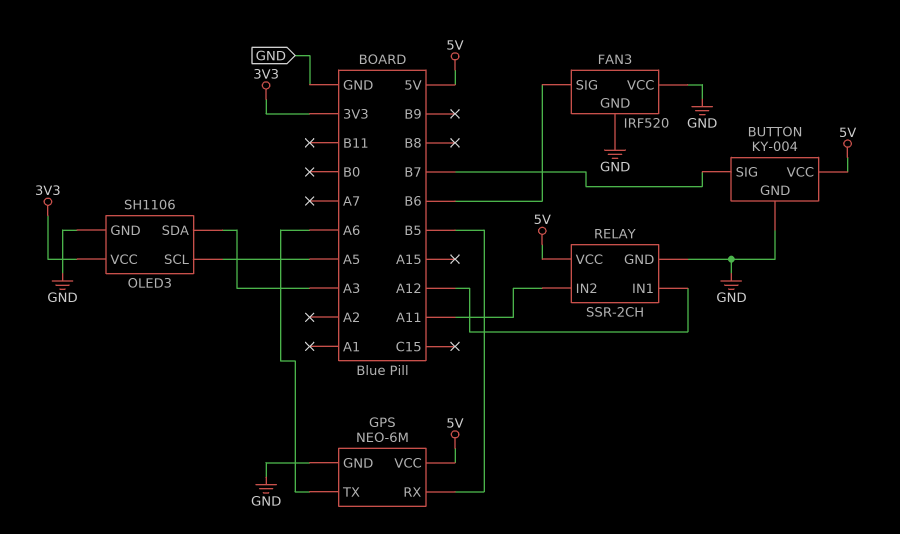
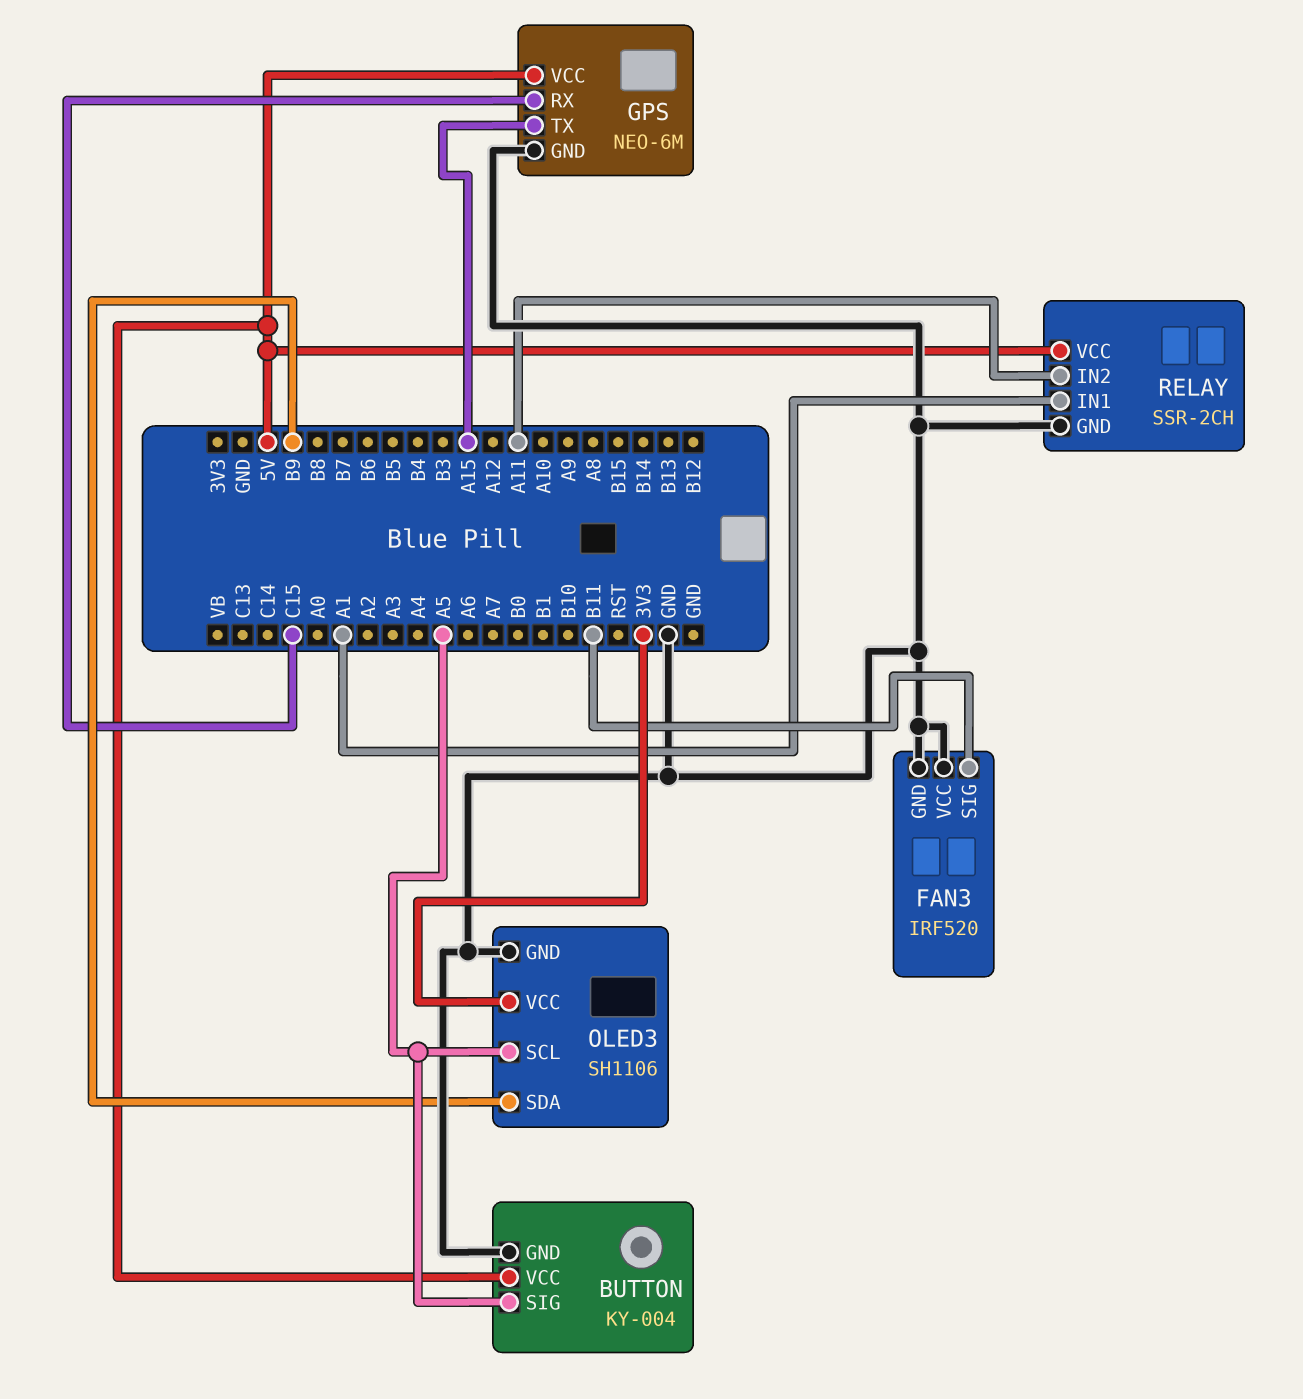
BUTTON pin SIG: B7 -> A5
FAN3 pin SIG: B6 -> B11
GPS pin RX: B5 -> C15
GPS pin TX: A6 -> A15
OLED3 pin SDA: A3 -> B9
RELAY pin IN1: A12 -> A1

